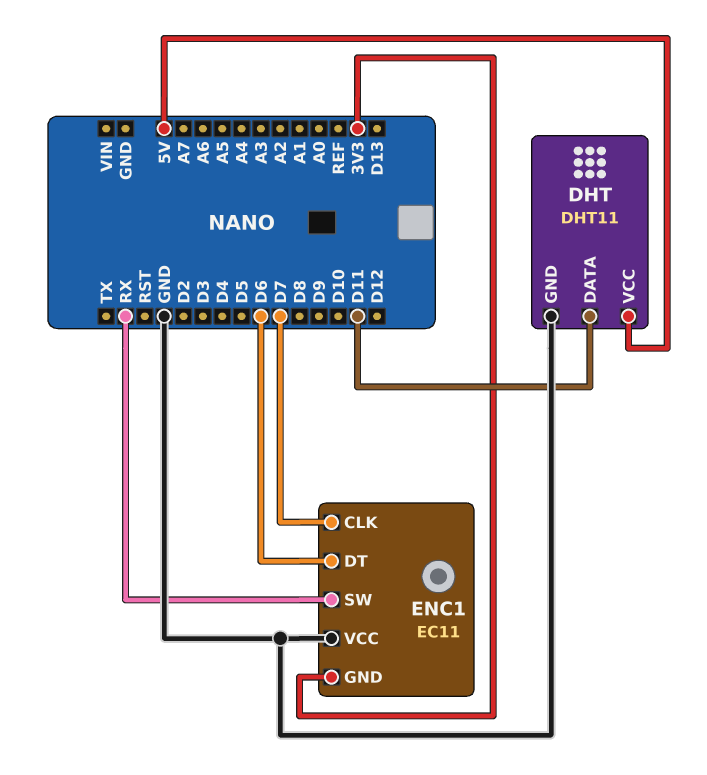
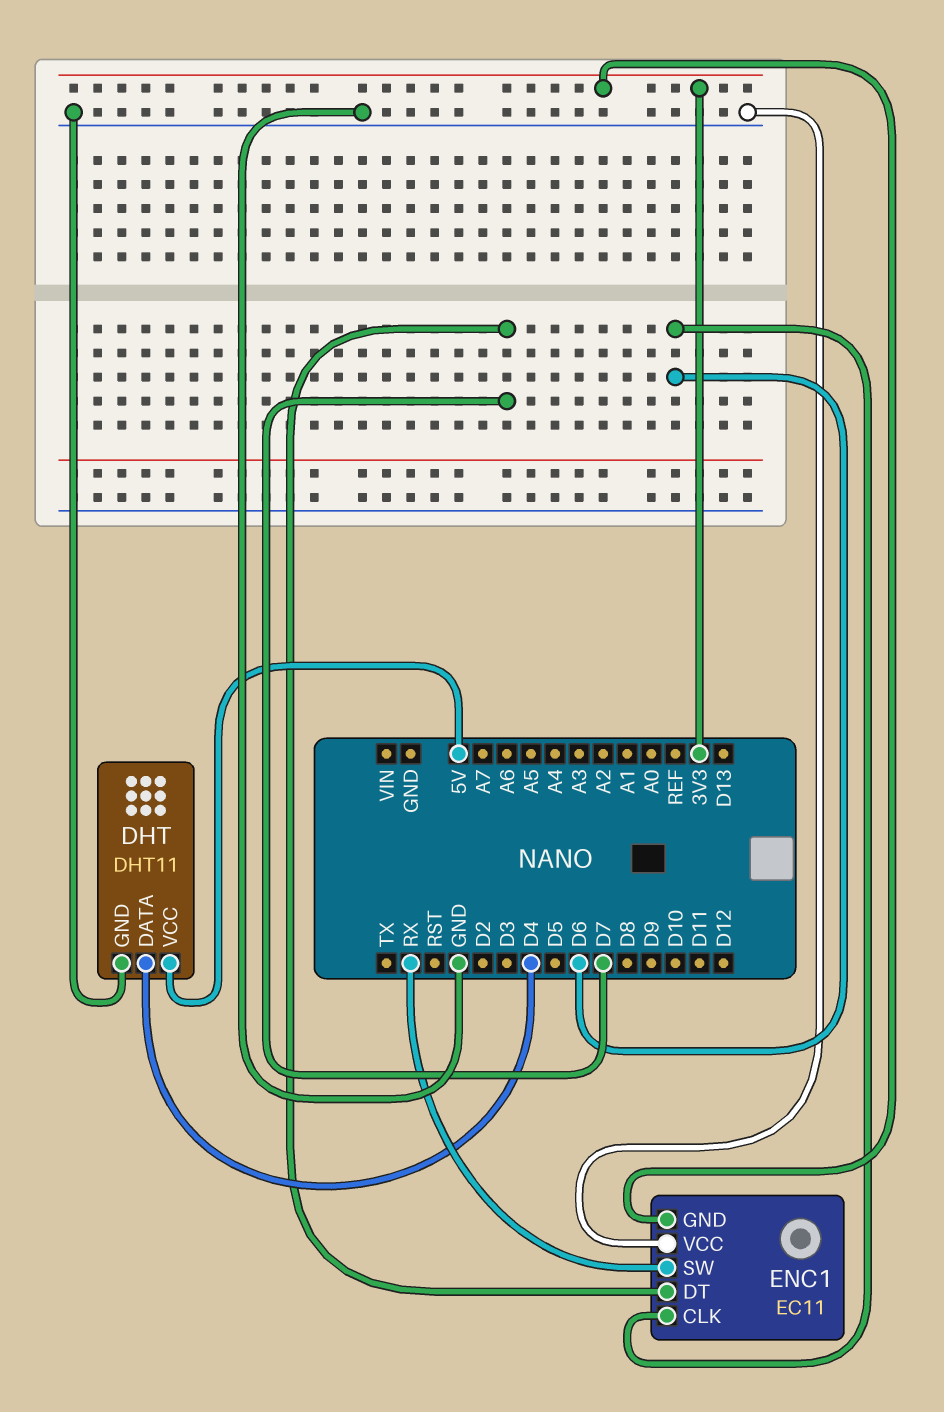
DHT pin DATA: D11 -> D4
ENC1 pin CLK: D7 -> D6
ENC1 pin DT: D6 -> D7

